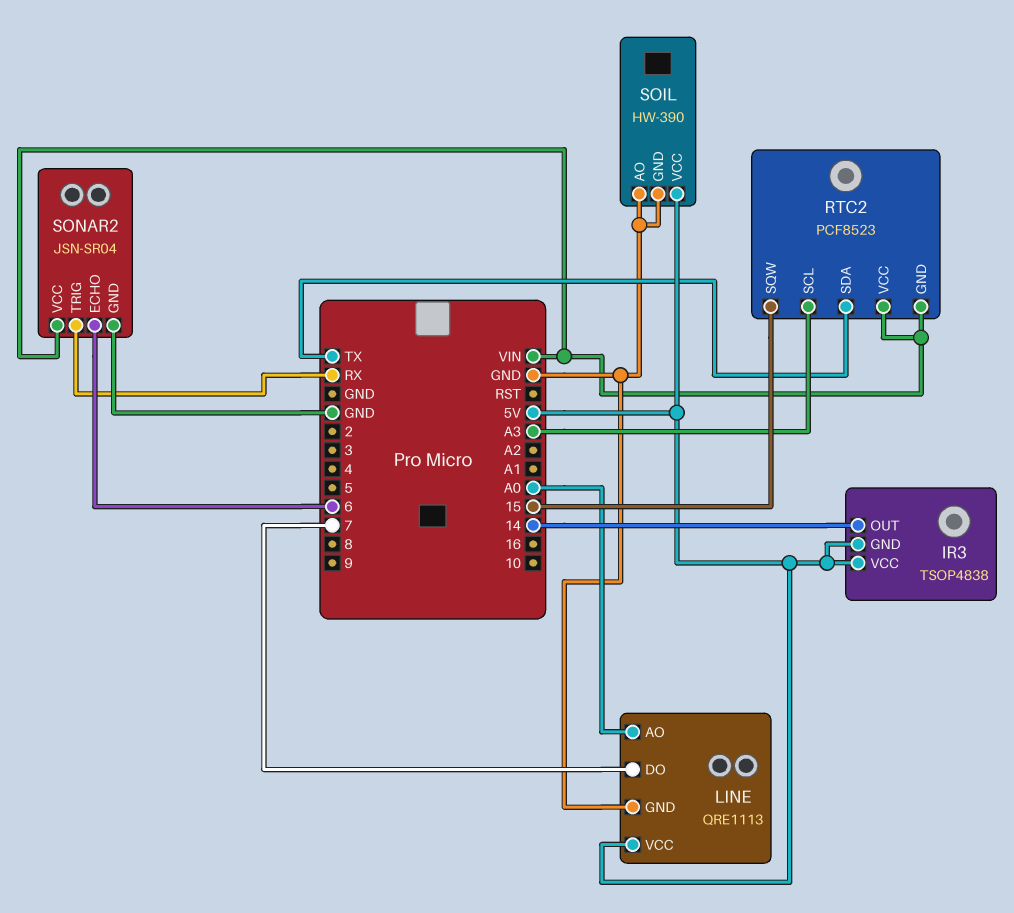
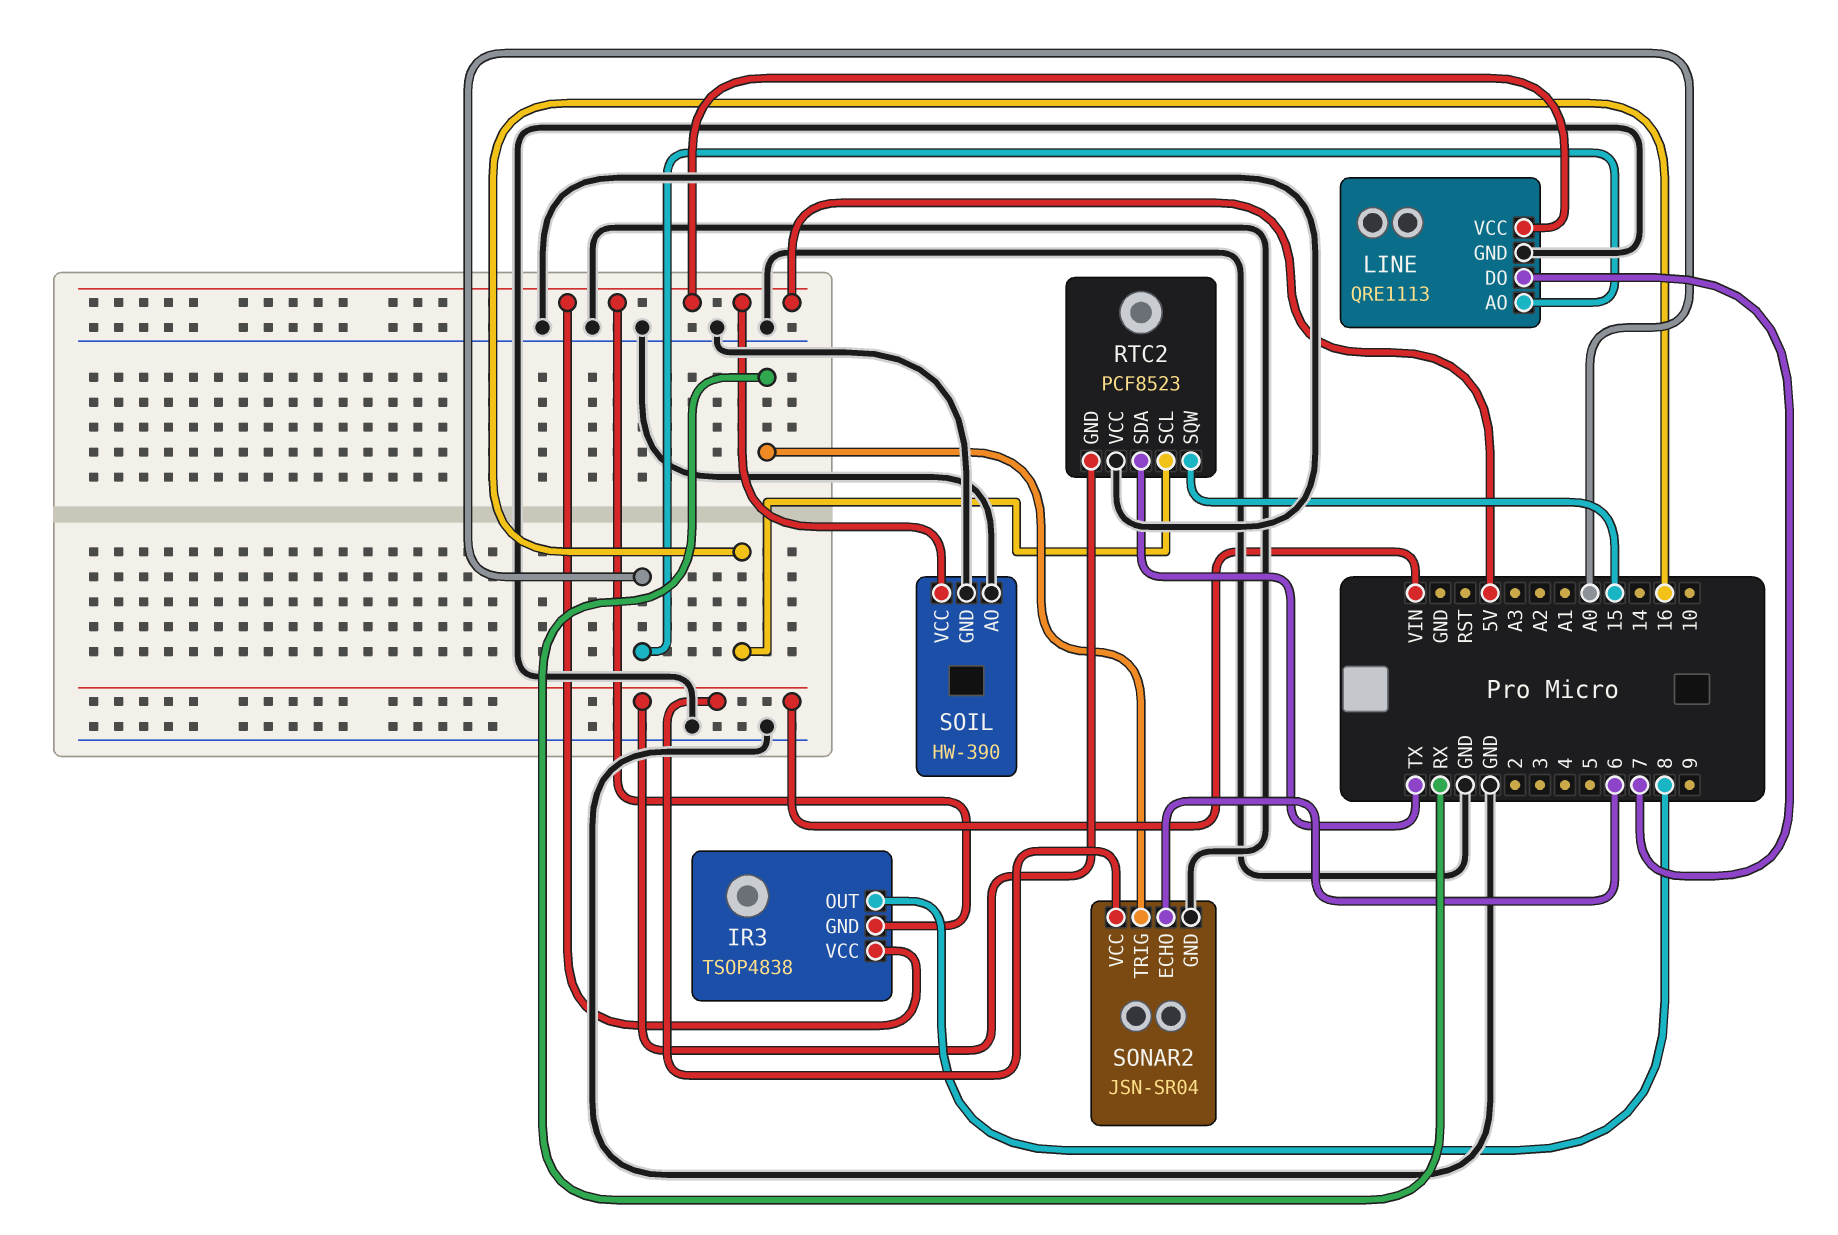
IR3 pin OUT: 14 -> 8
RTC2 pin SCL: A3 -> 16
RTC2 pin VCC: VIN -> GND

